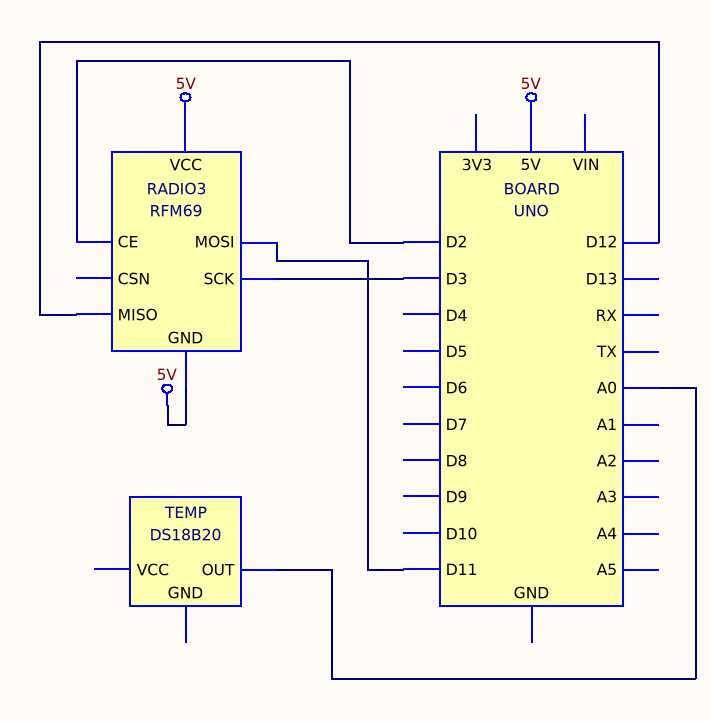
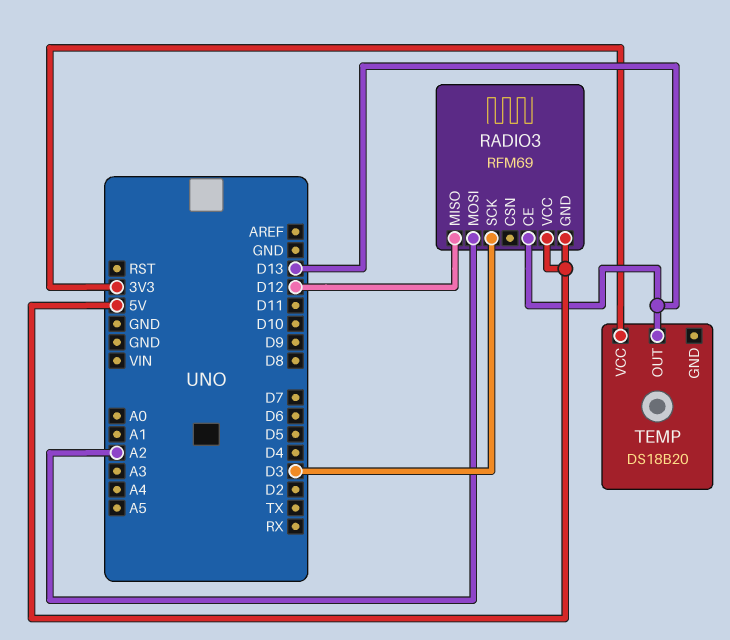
RADIO3 pin CE: D2 -> D13
RADIO3 pin MOSI: D11 -> A2
TEMP pin OUT: A0 -> D13
TEMP pin VCC: none -> 3V3

